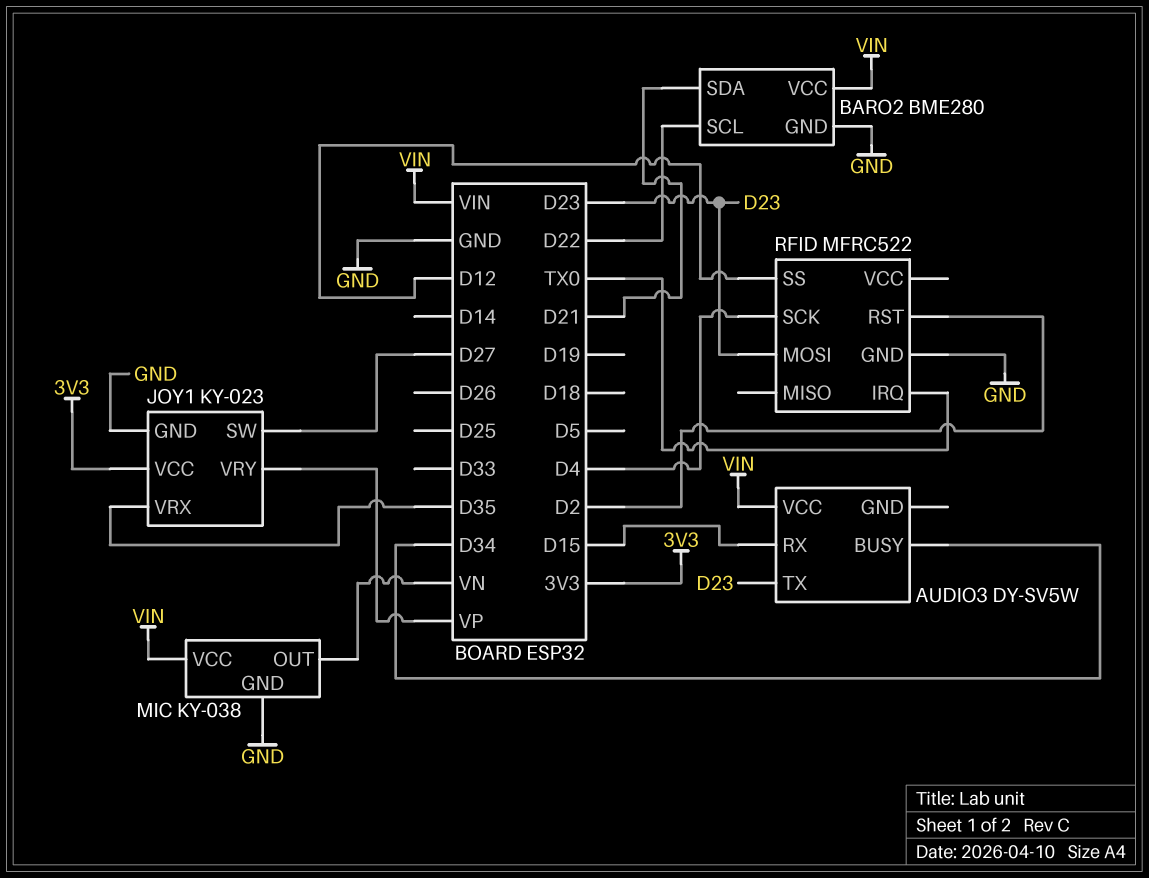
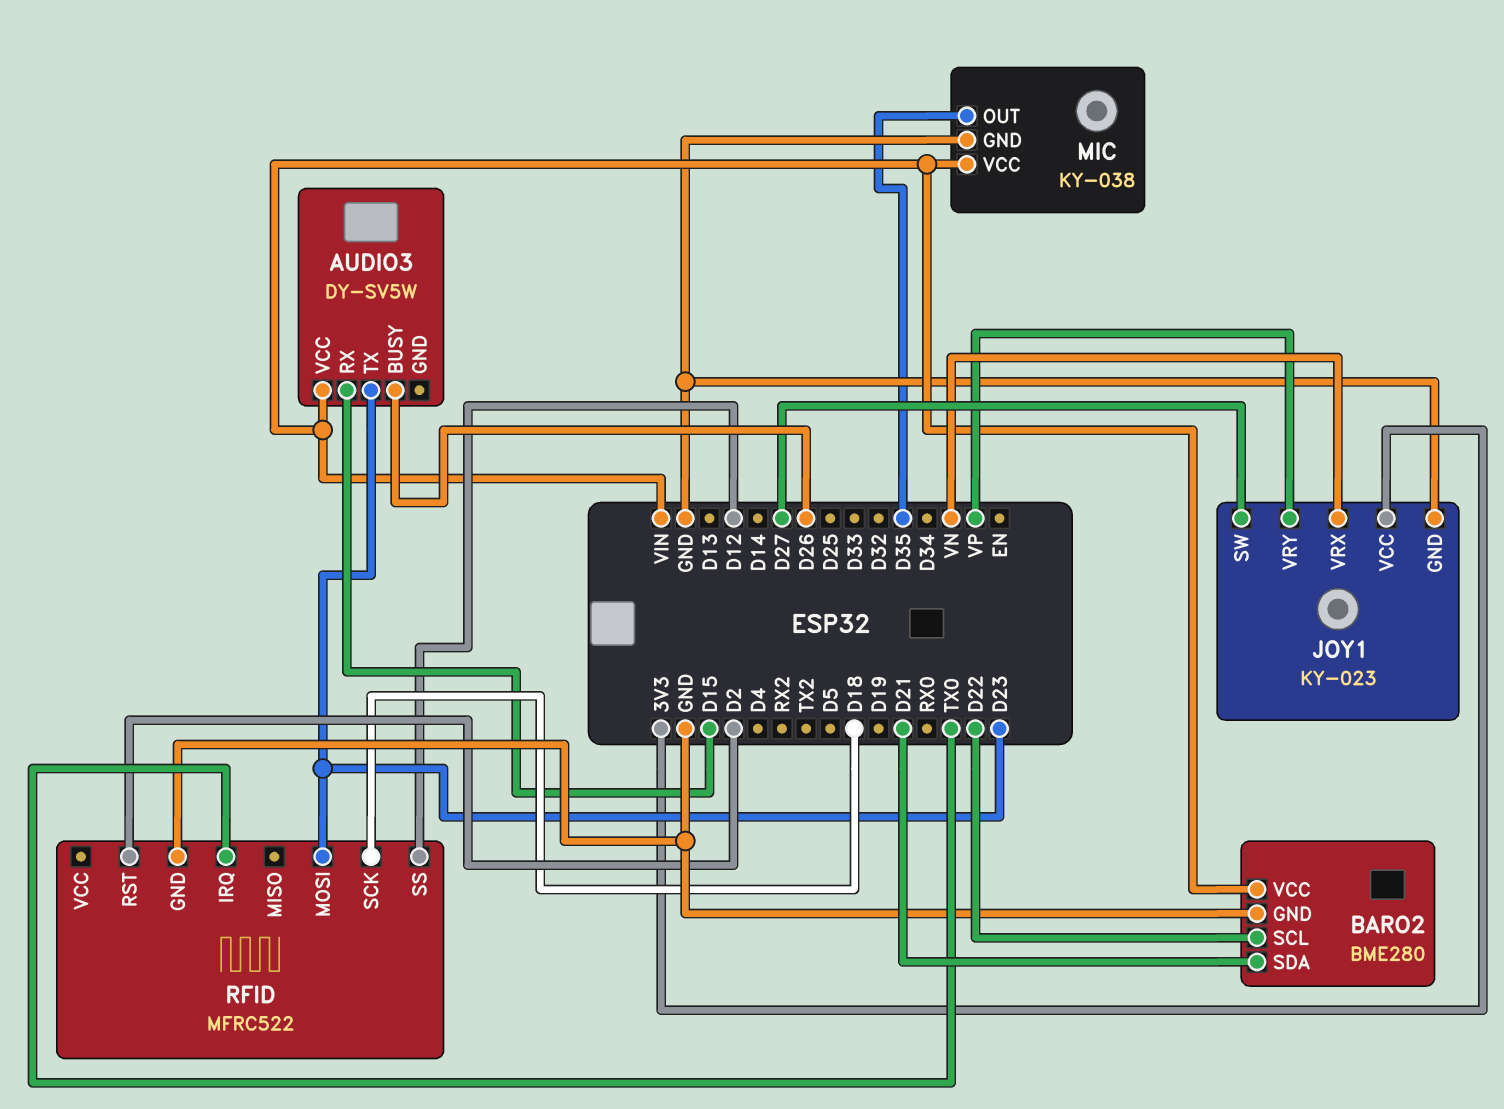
AUDIO3 pin BUSY: D34 -> D26
JOY1 pin VRX: D35 -> VN
MIC pin OUT: VN -> D35
RFID pin SCK: D4 -> D18

